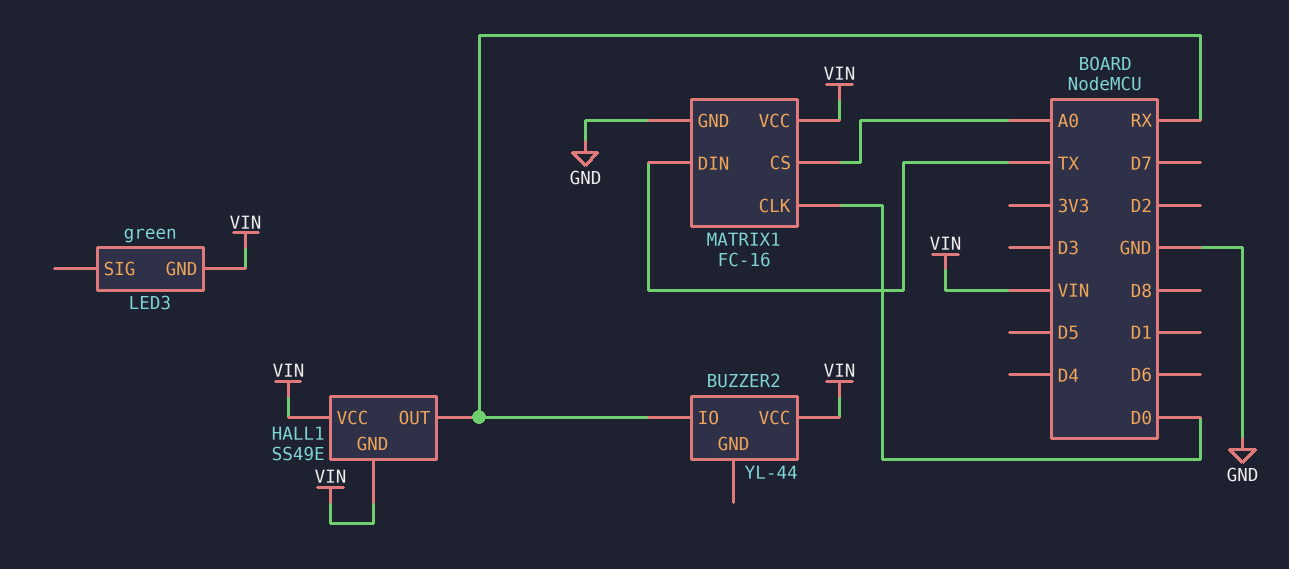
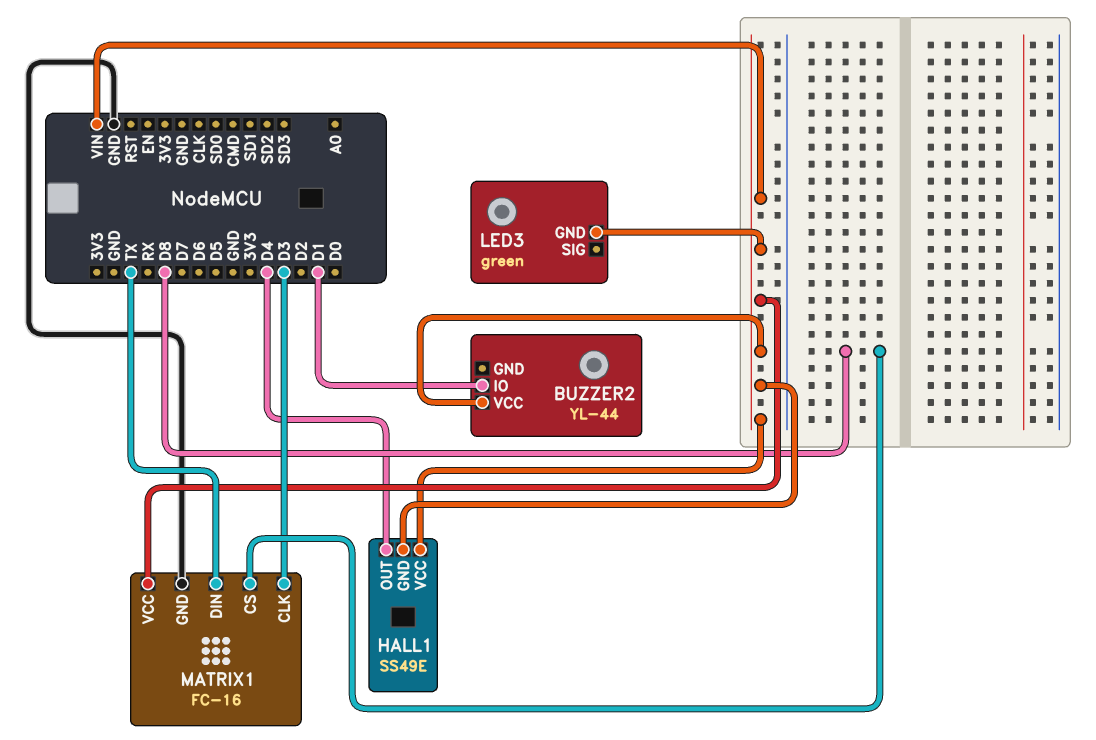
BUZZER2 pin IO: RX -> D1
HALL1 pin OUT: RX -> D4
MATRIX1 pin CLK: D0 -> D3
MATRIX1 pin CS: A0 -> D8

